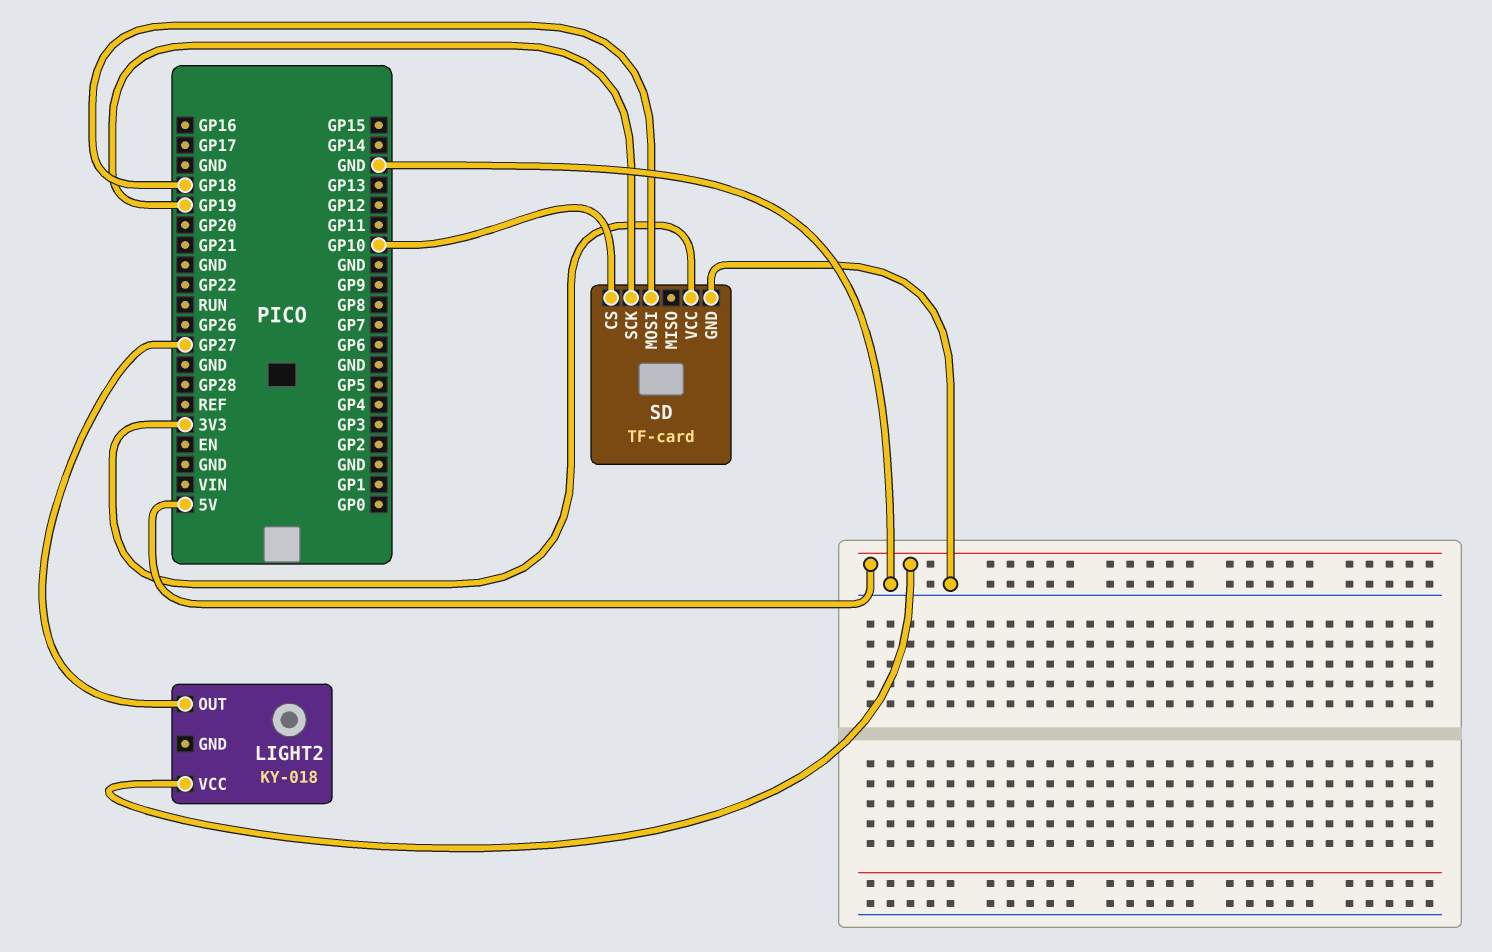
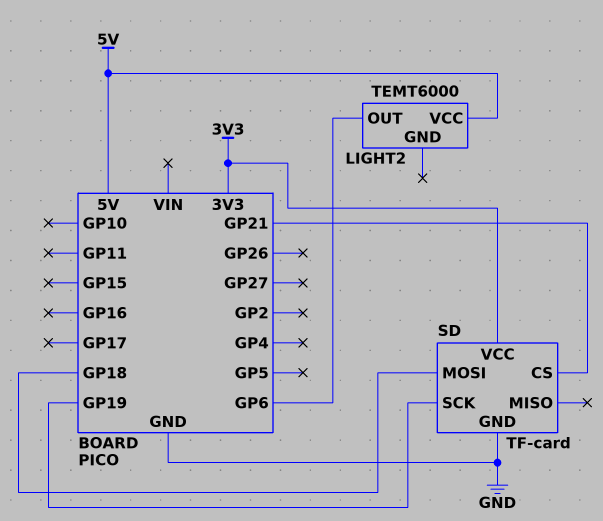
LIGHT2: KY-018 -> TEMT6000
LIGHT2 pin OUT: GP27 -> GP6
SD pin CS: GP10 -> GP21

